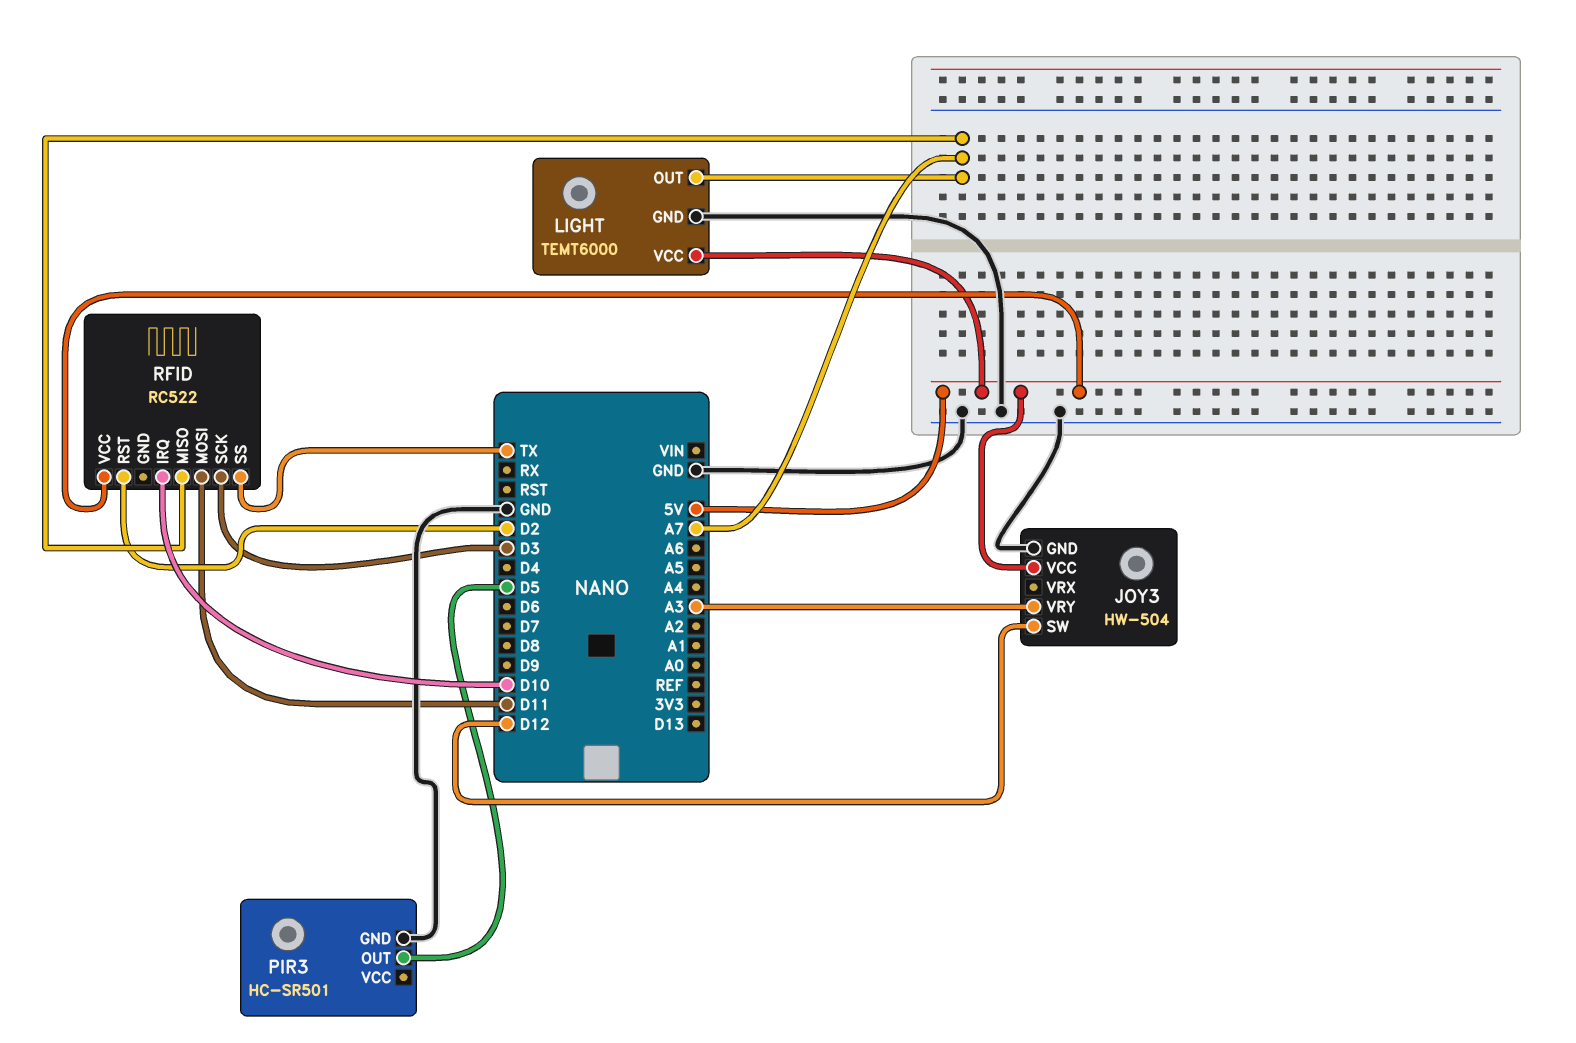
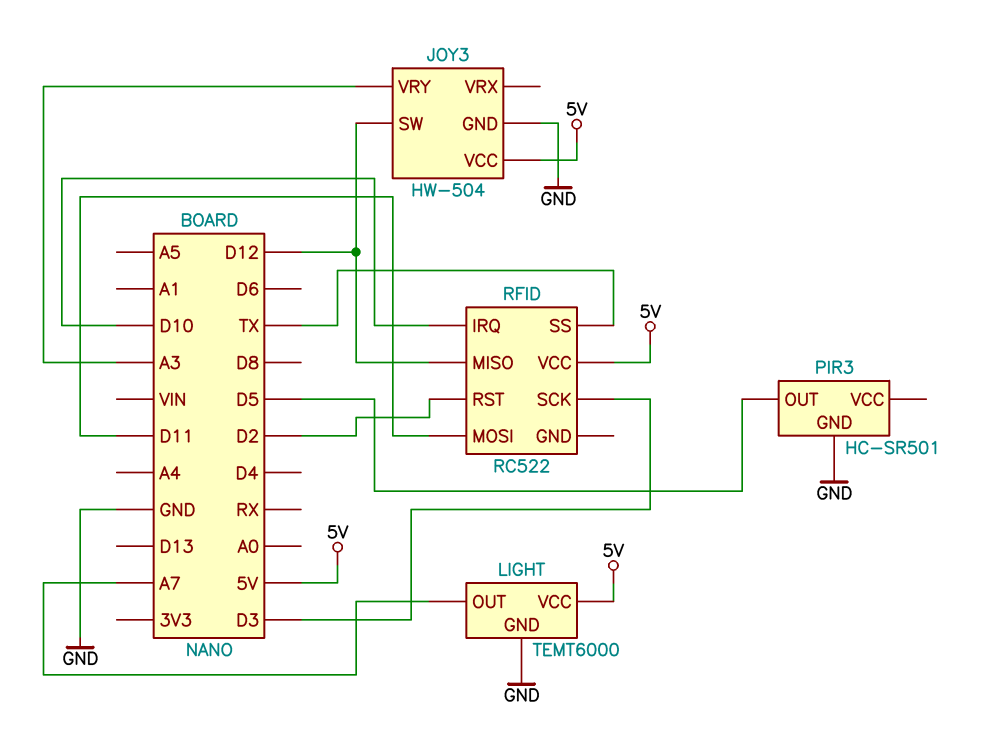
RFID pin MISO: A7 -> D12

